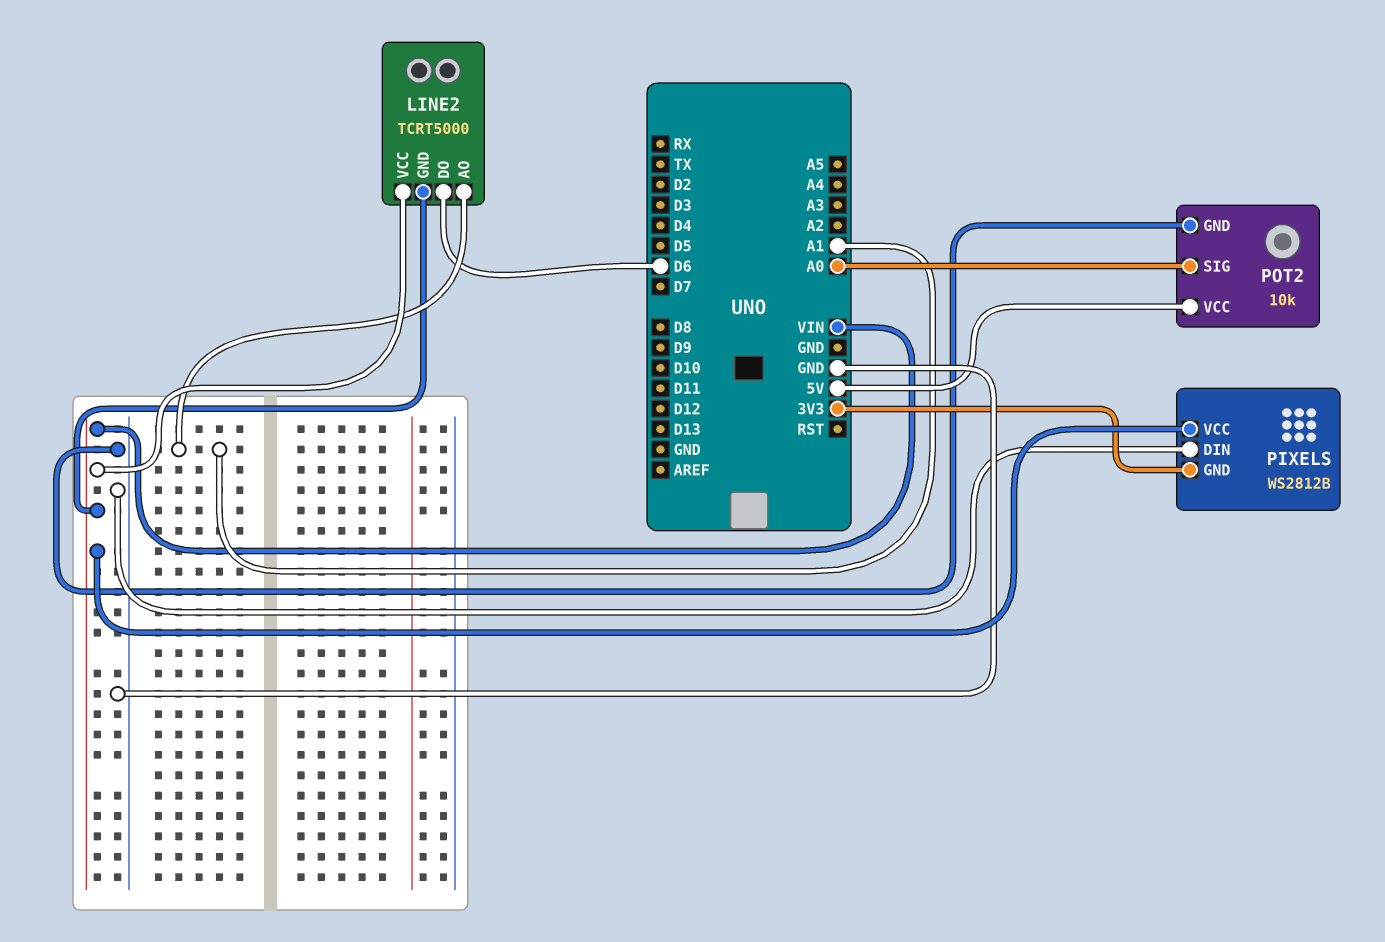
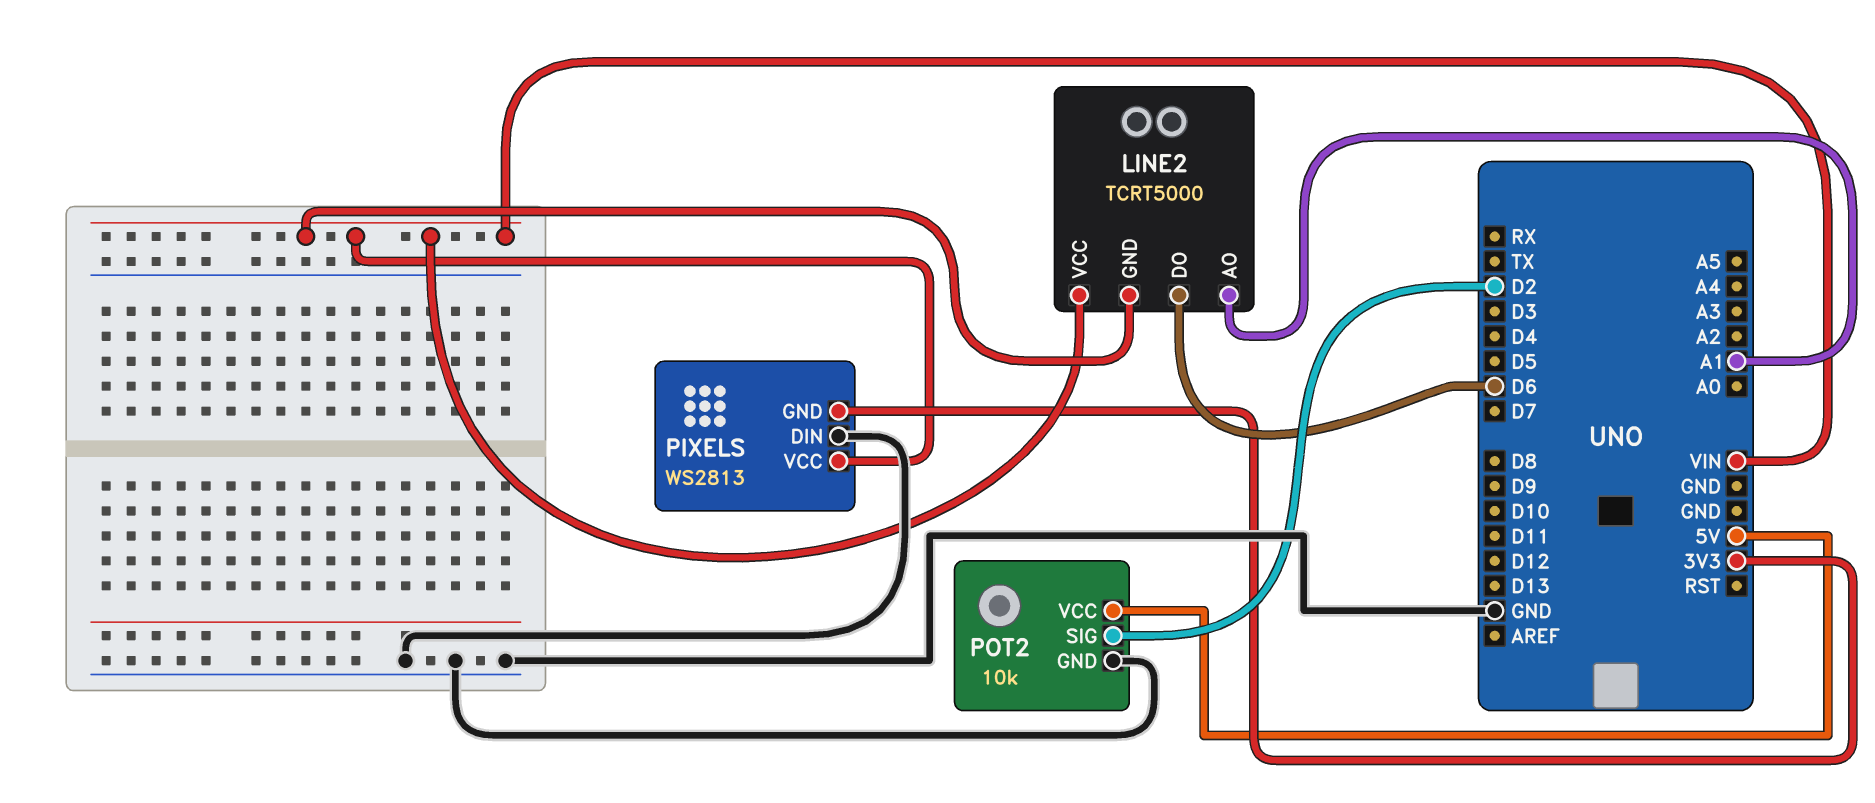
PIXELS: WS2812B -> WS2813
POT2 pin SIG: A0 -> D2

